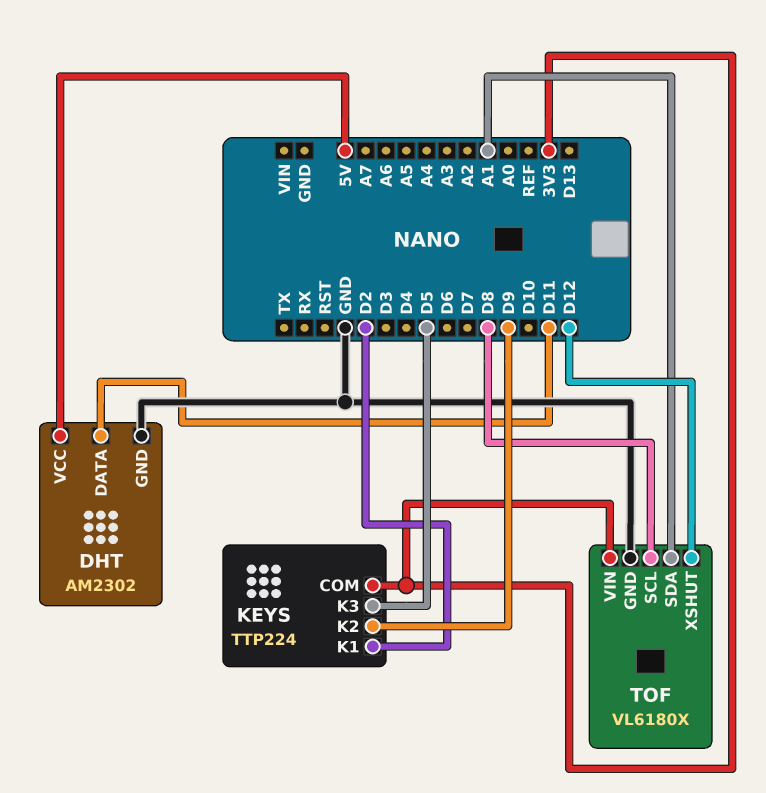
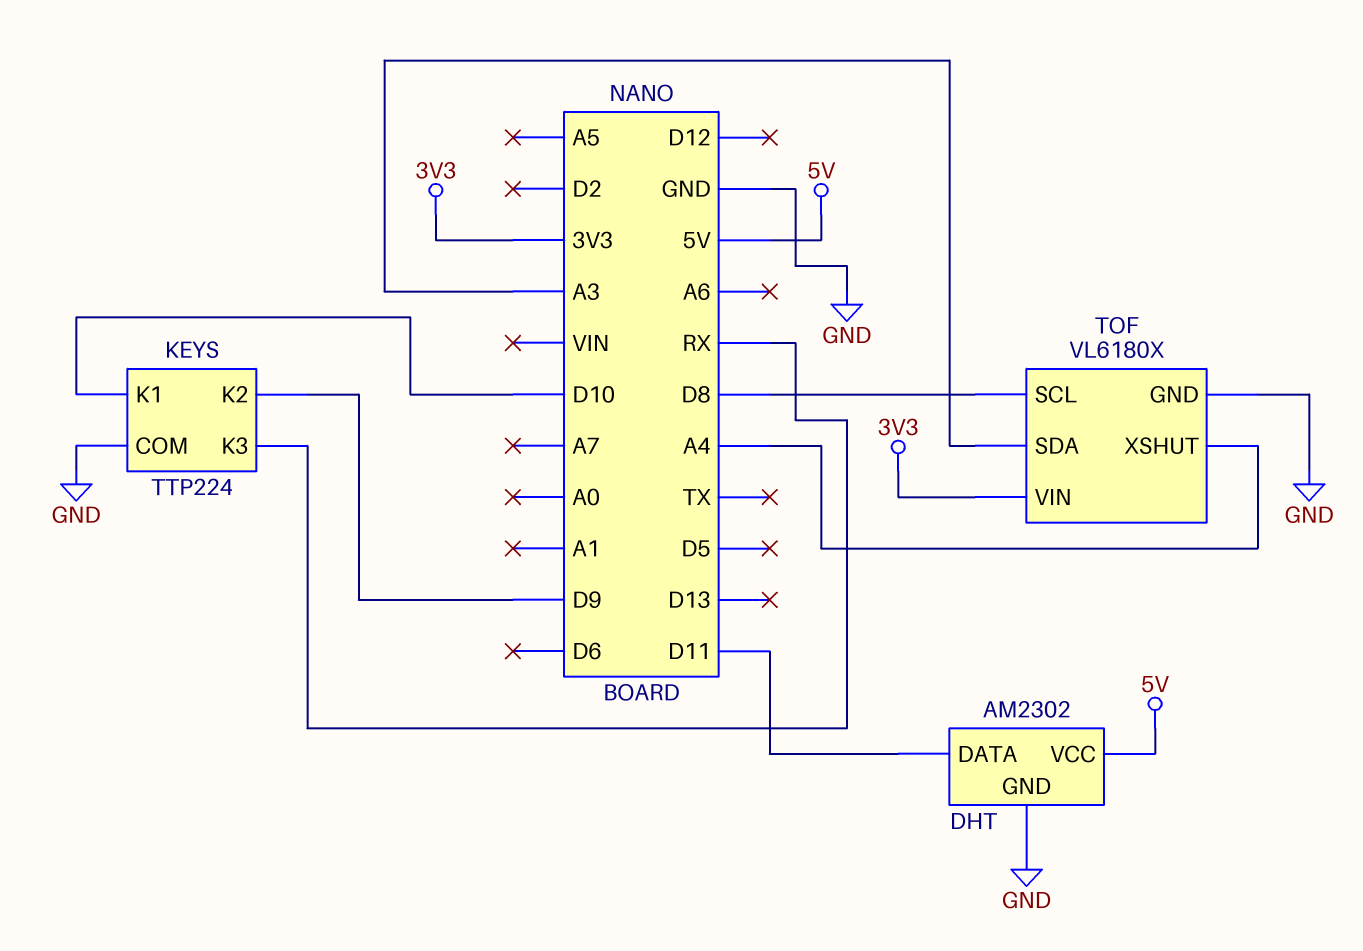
KEYS pin COM: 3V3 -> GND
KEYS pin K1: D2 -> D10
KEYS pin K3: D5 -> RX
TOF pin SDA: A1 -> A3
TOF pin XSHUT: D12 -> A4

